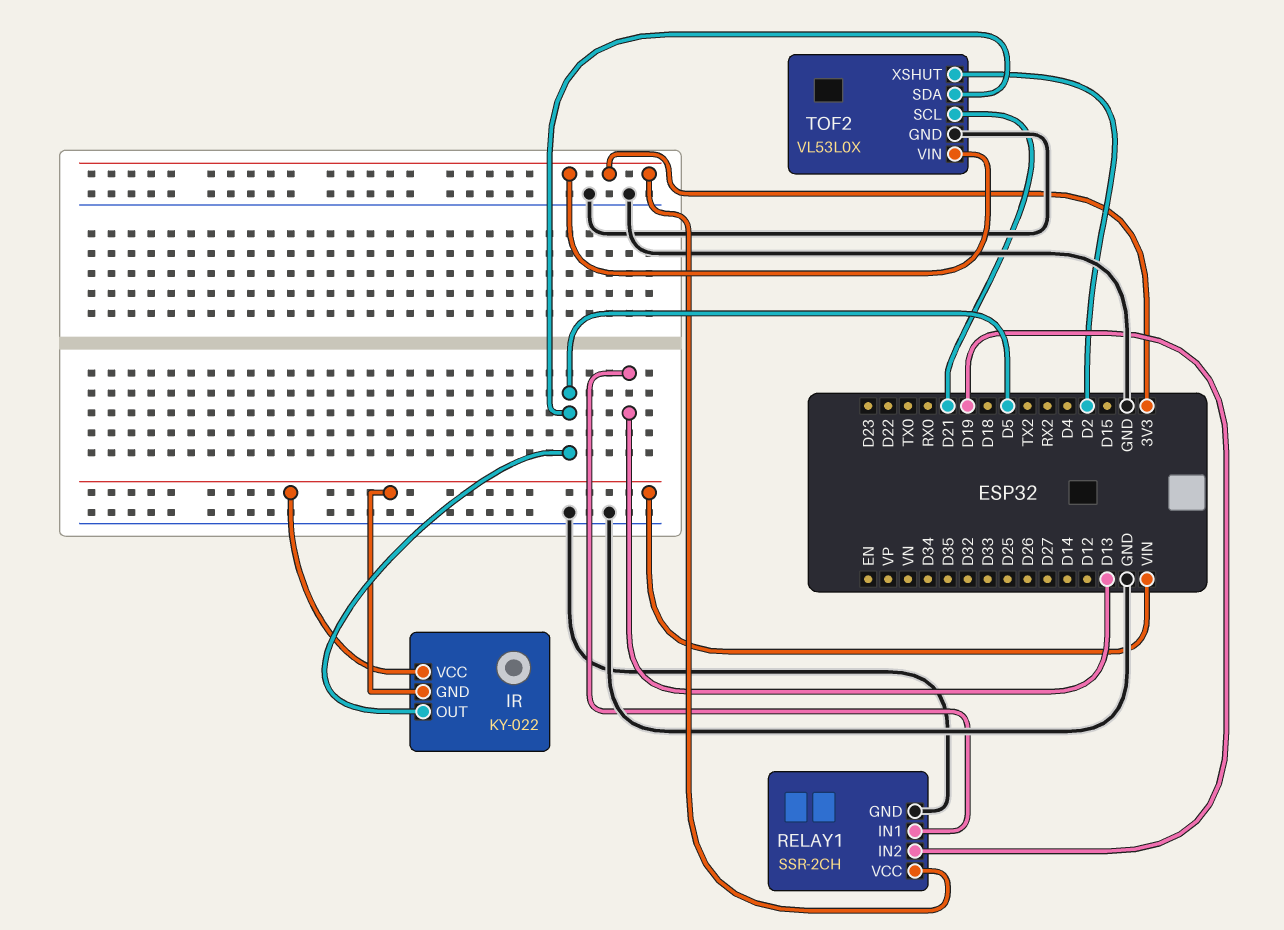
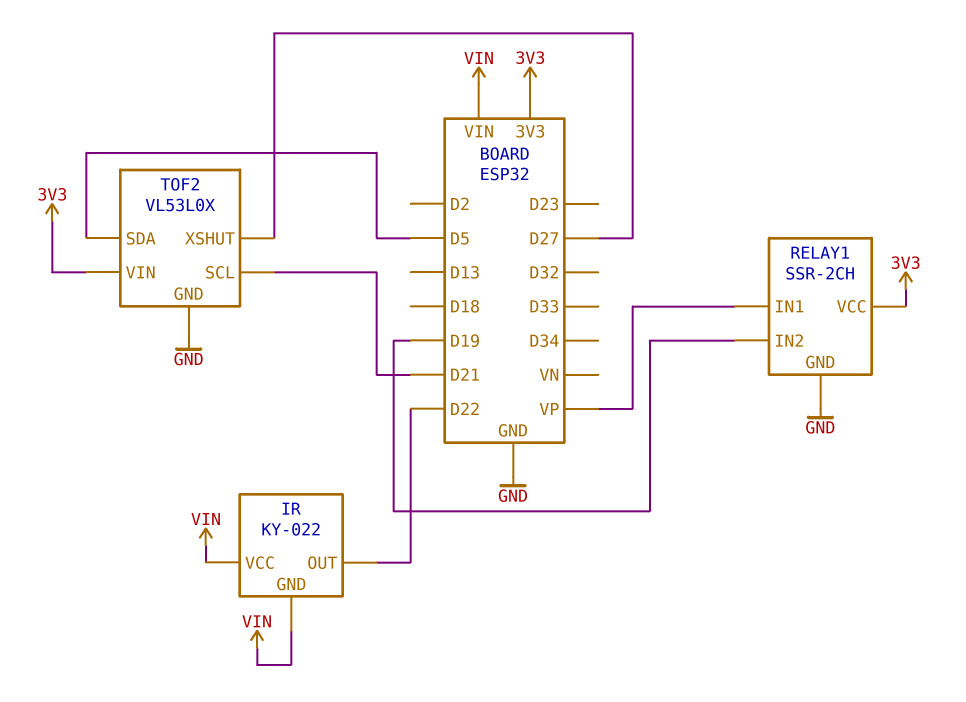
IR pin OUT: D5 -> D22
RELAY1 pin IN1: D13 -> VP
TOF2 pin XSHUT: D2 -> D27

